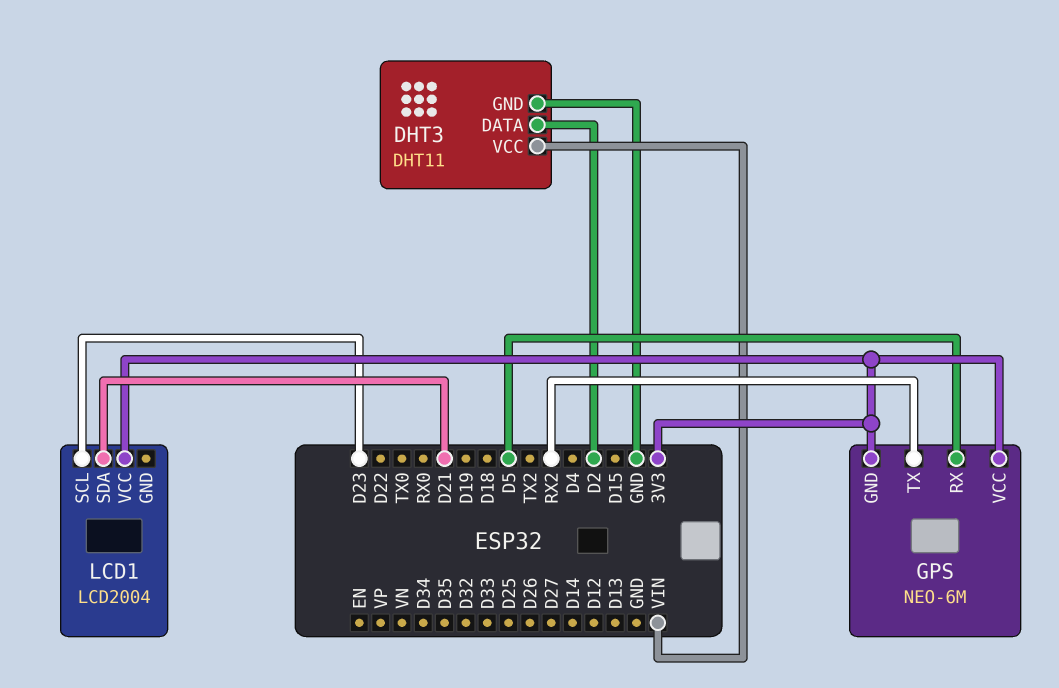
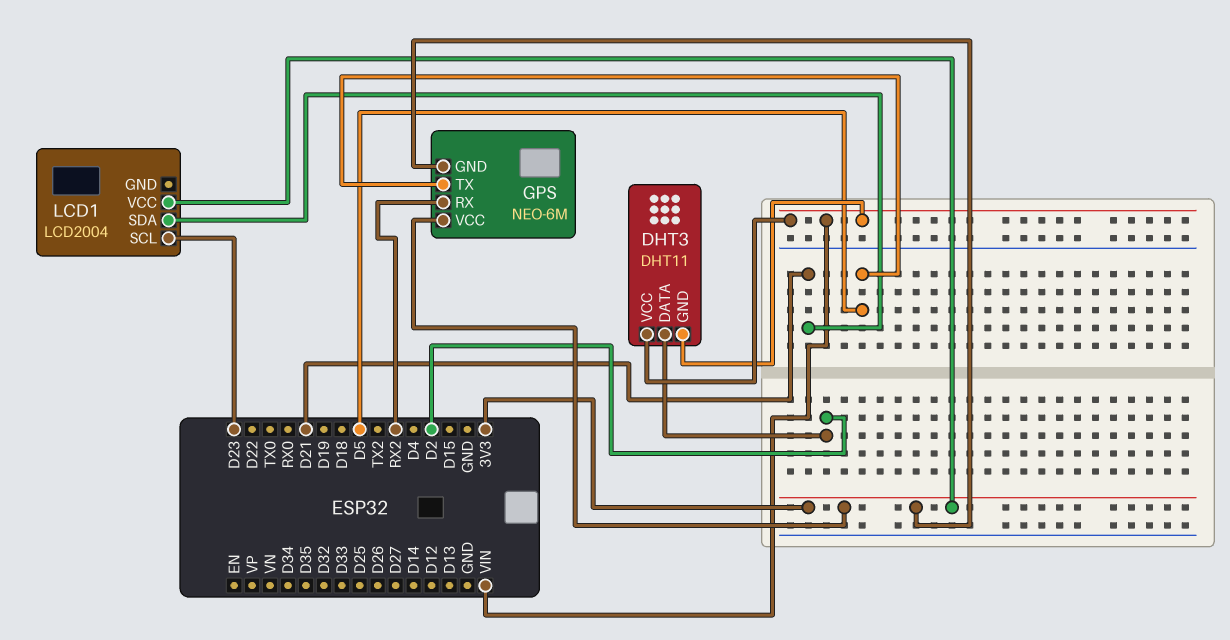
DHT3 pin GND: GND -> VIN
GPS pin RX: D5 -> RX2
GPS pin TX: RX2 -> D5

